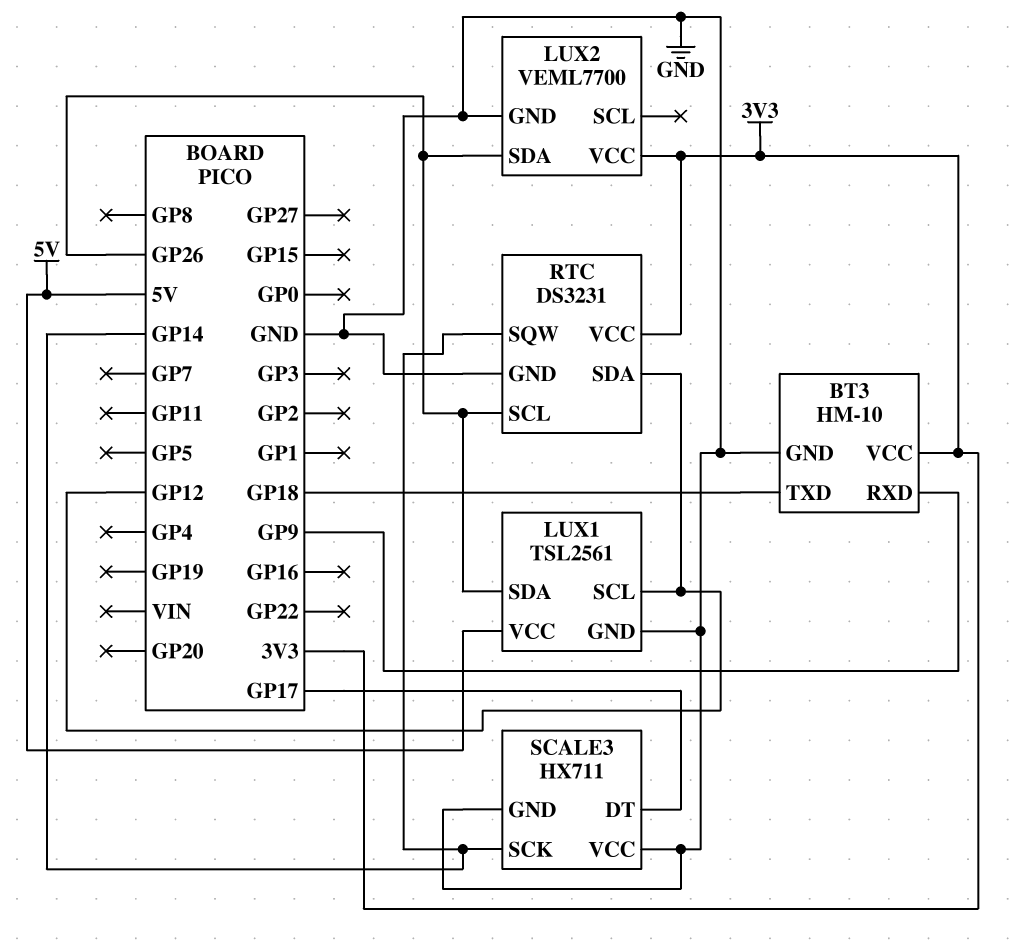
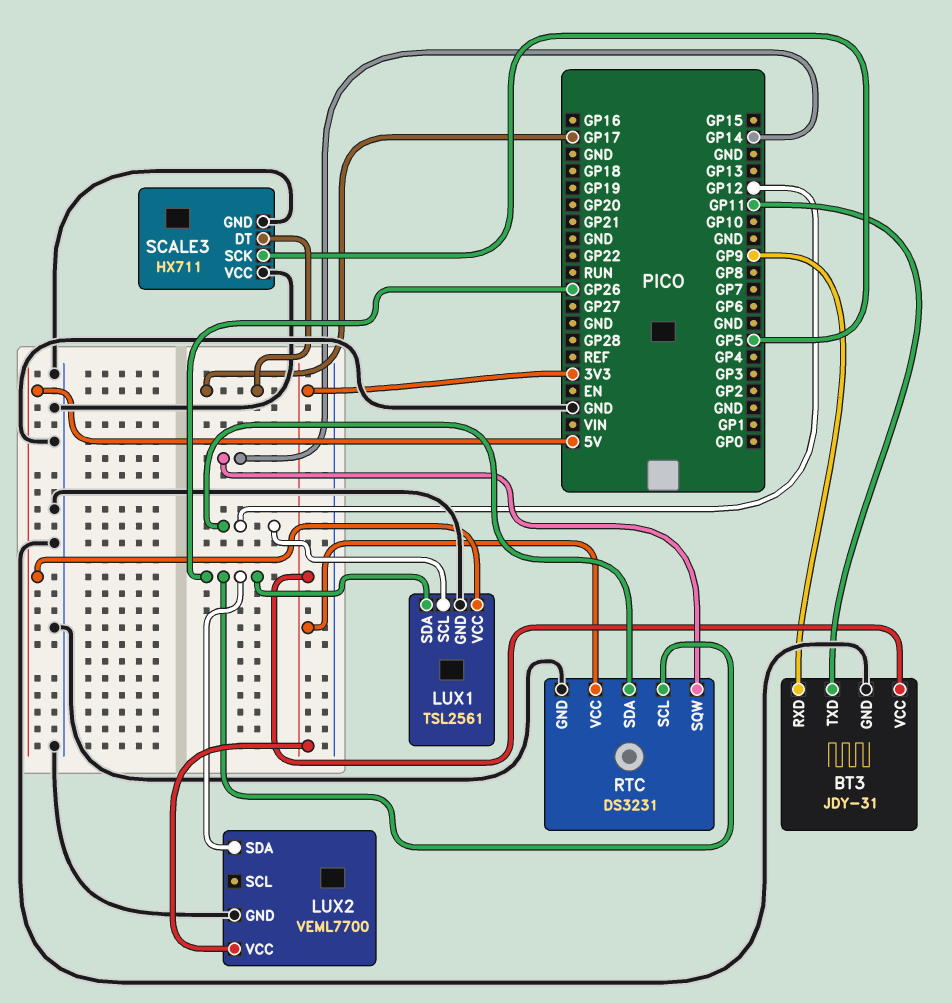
BT3: HM-10 -> JDY-31
BT3 pin TXD: GP18 -> GP11
SCALE3 pin SCK: GP14 -> GP5

